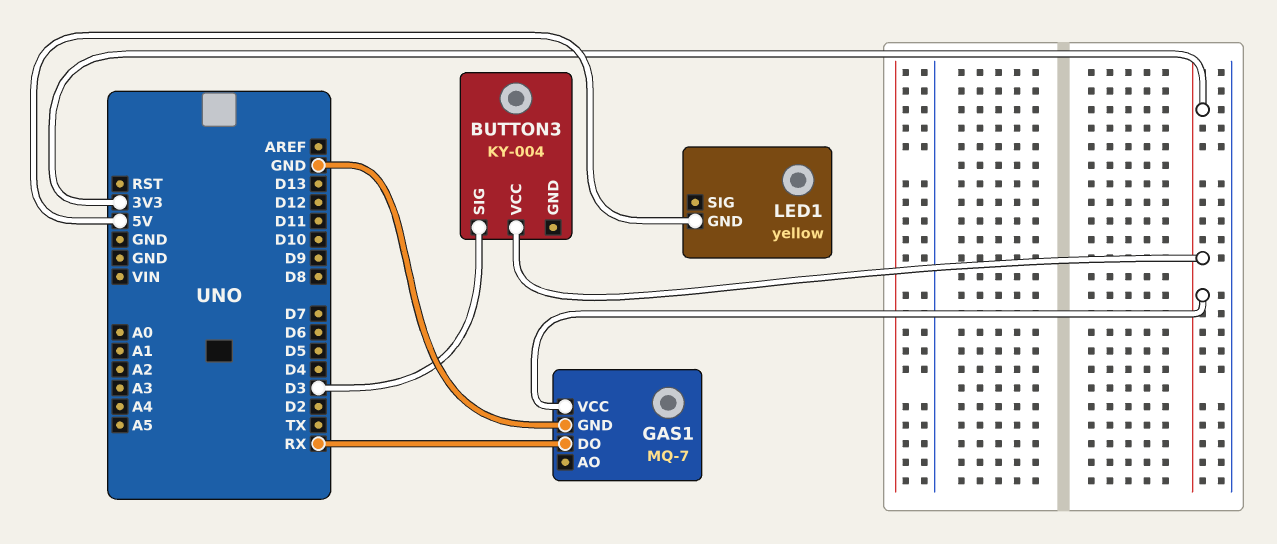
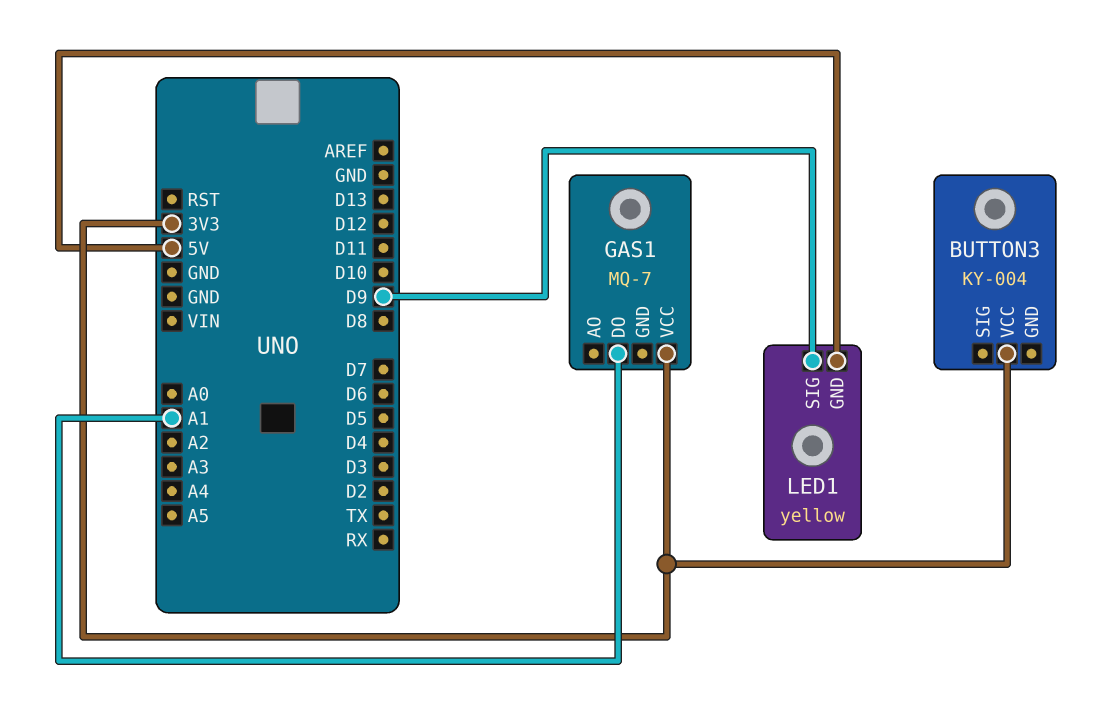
BUTTON3 pin SIG: D3 -> none
GAS1 pin DO: RX -> A1
GAS1 pin GND: GND -> none
LED1 pin SIG: none -> D9

